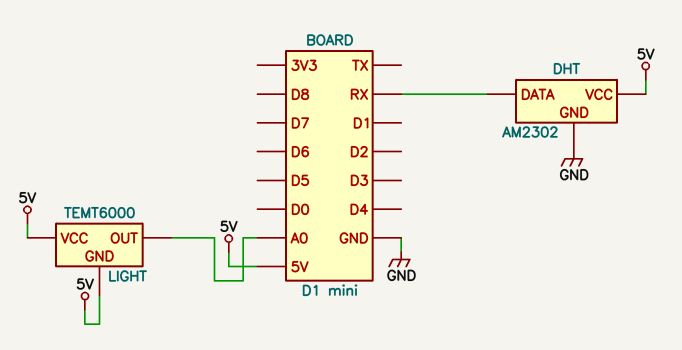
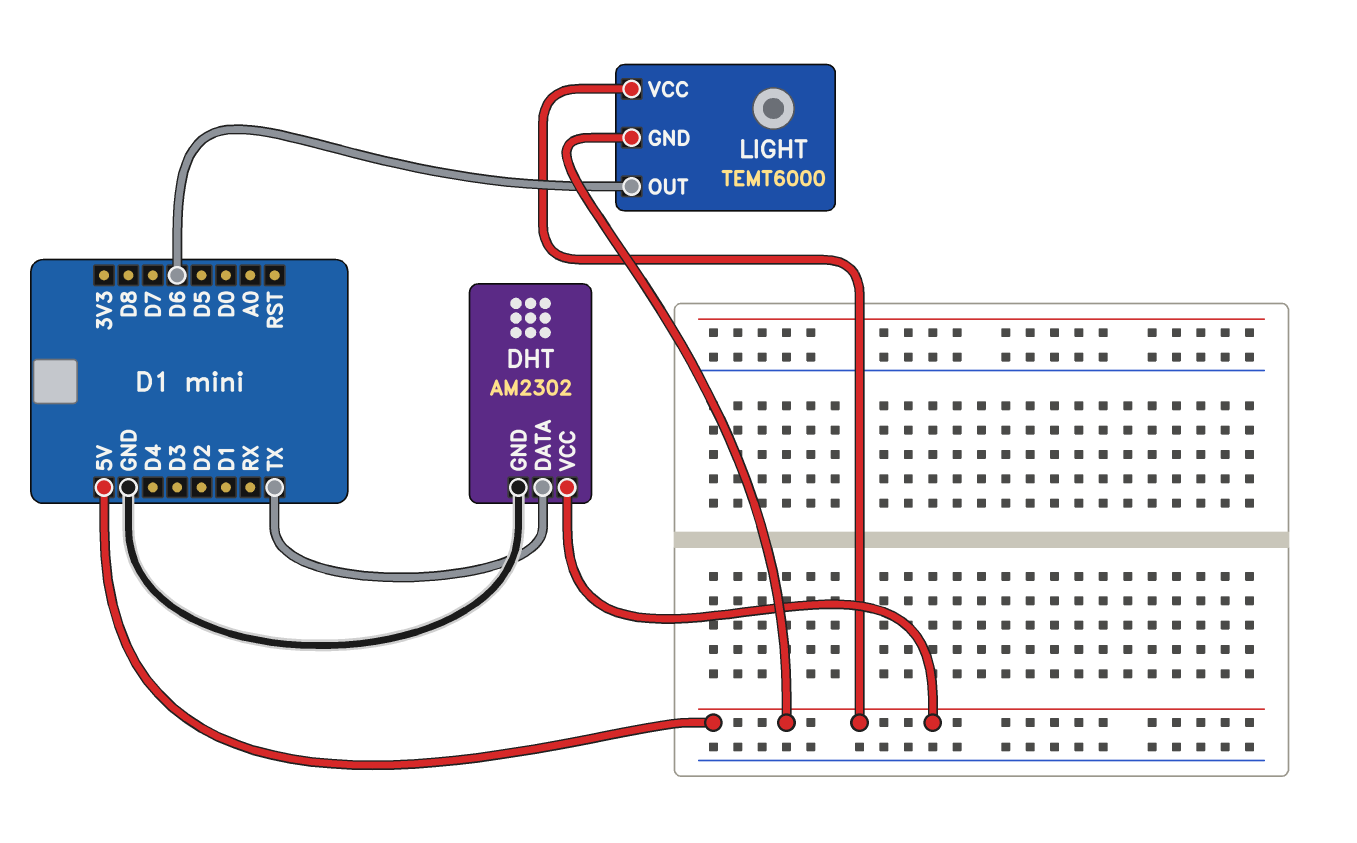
DHT pin DATA: RX -> TX
LIGHT pin OUT: A0 -> D6

